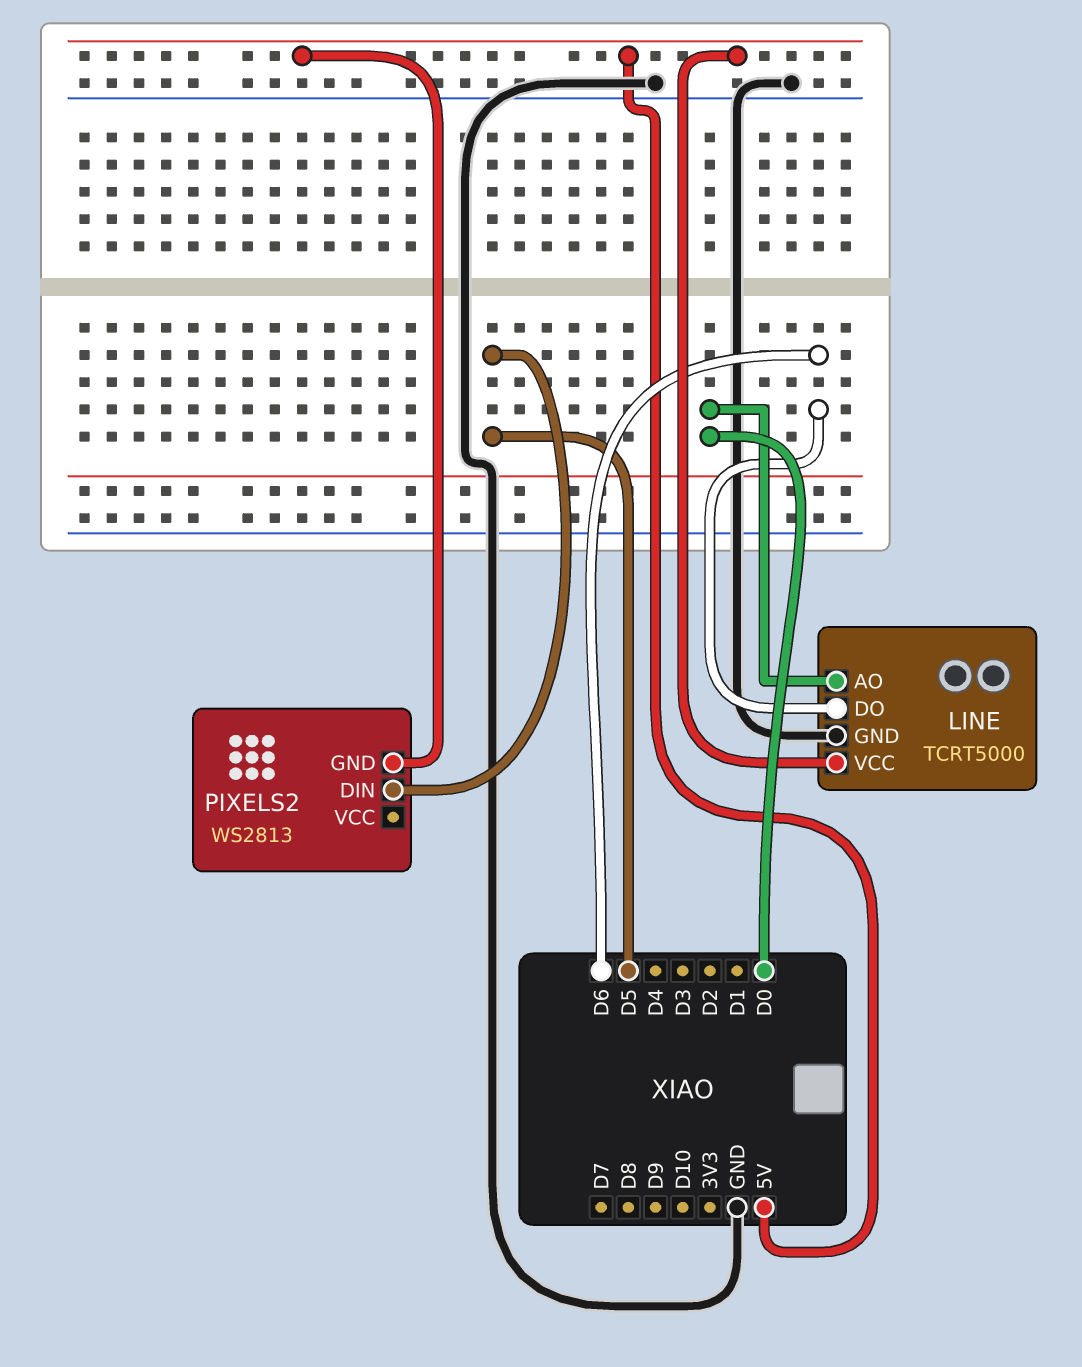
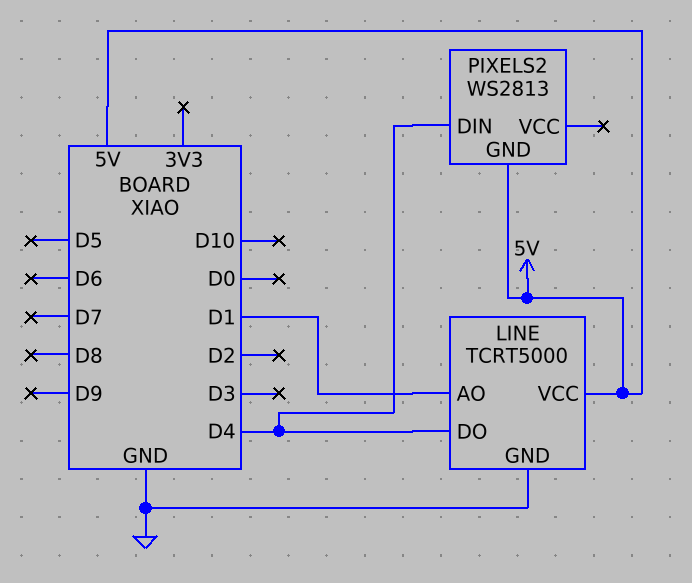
LINE pin AO: D0 -> D1
LINE pin DO: D6 -> D4
PIXELS2 pin DIN: D5 -> D4

